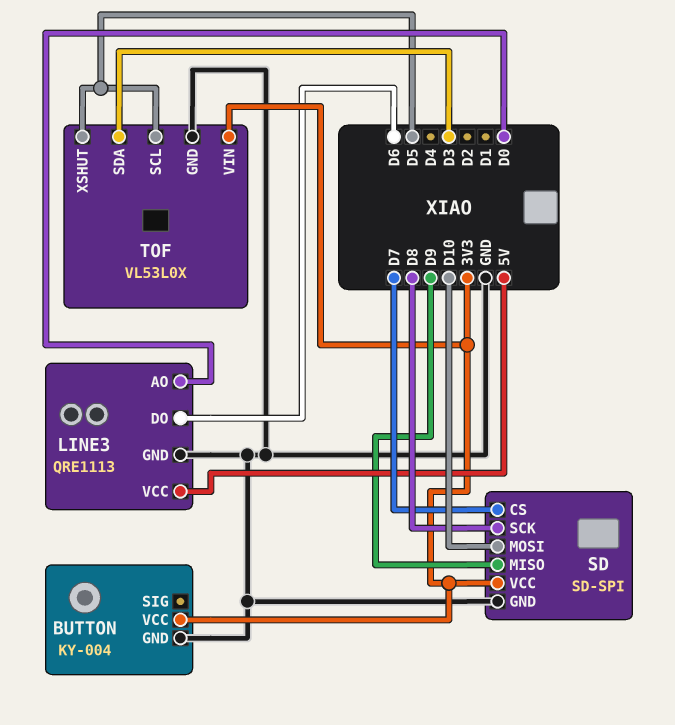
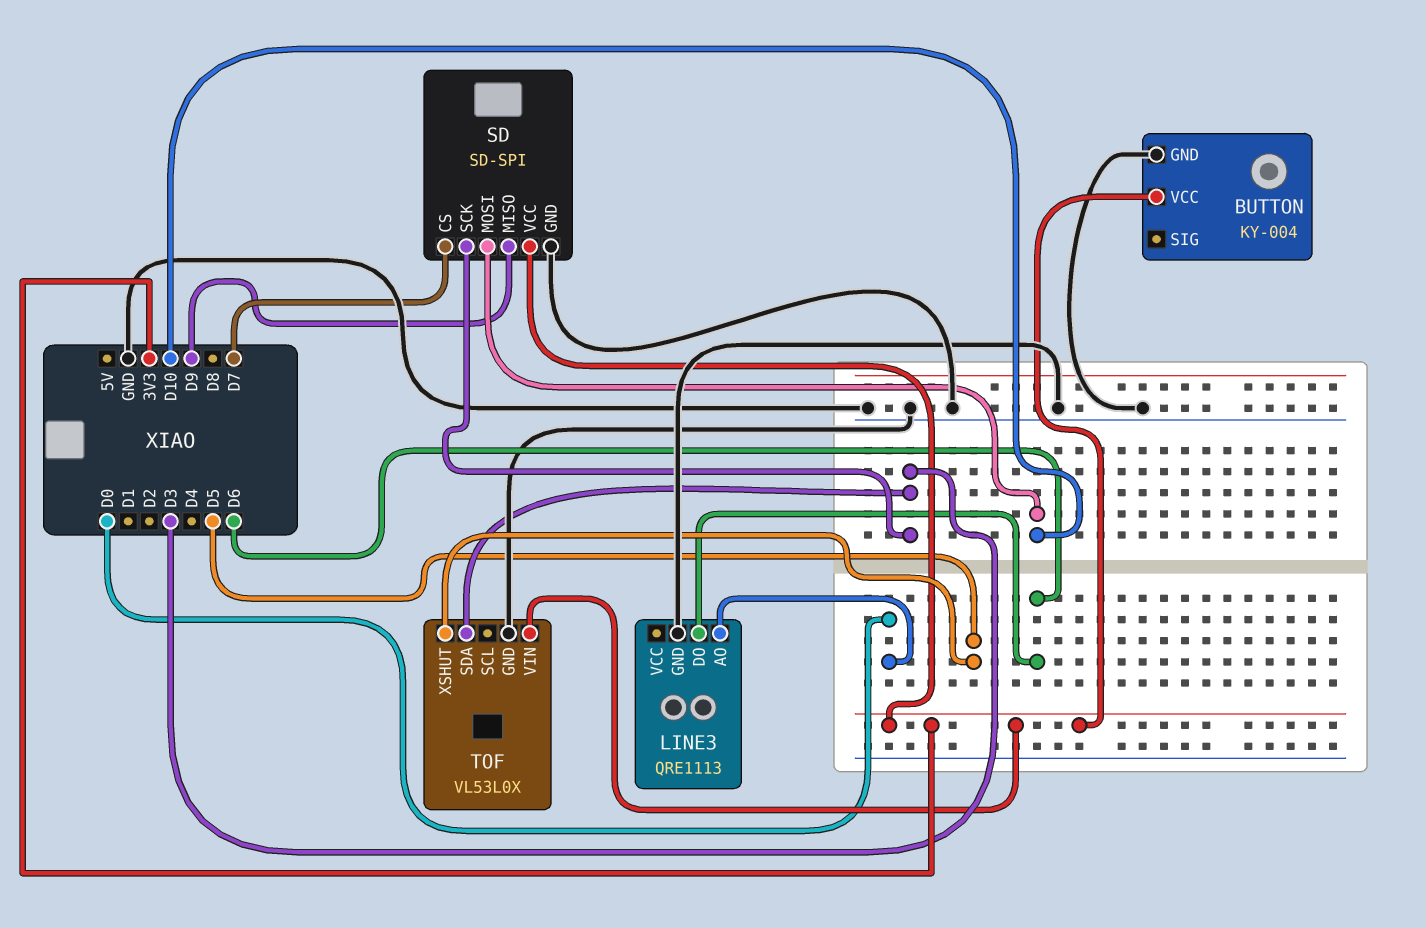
LINE3 pin VCC: 5V -> none
SD pin SCK: D8 -> D3
TOF pin SCL: D5 -> none

